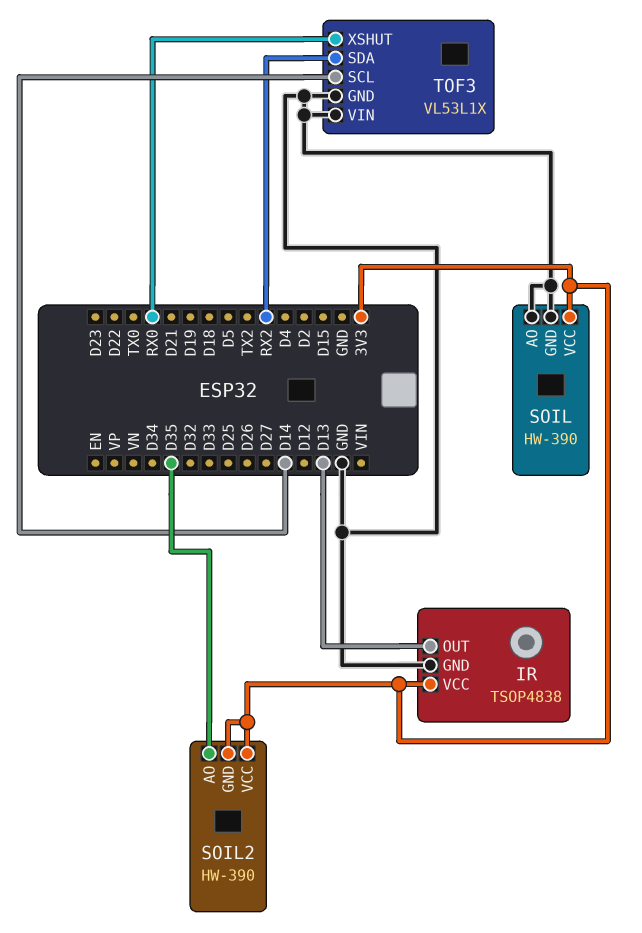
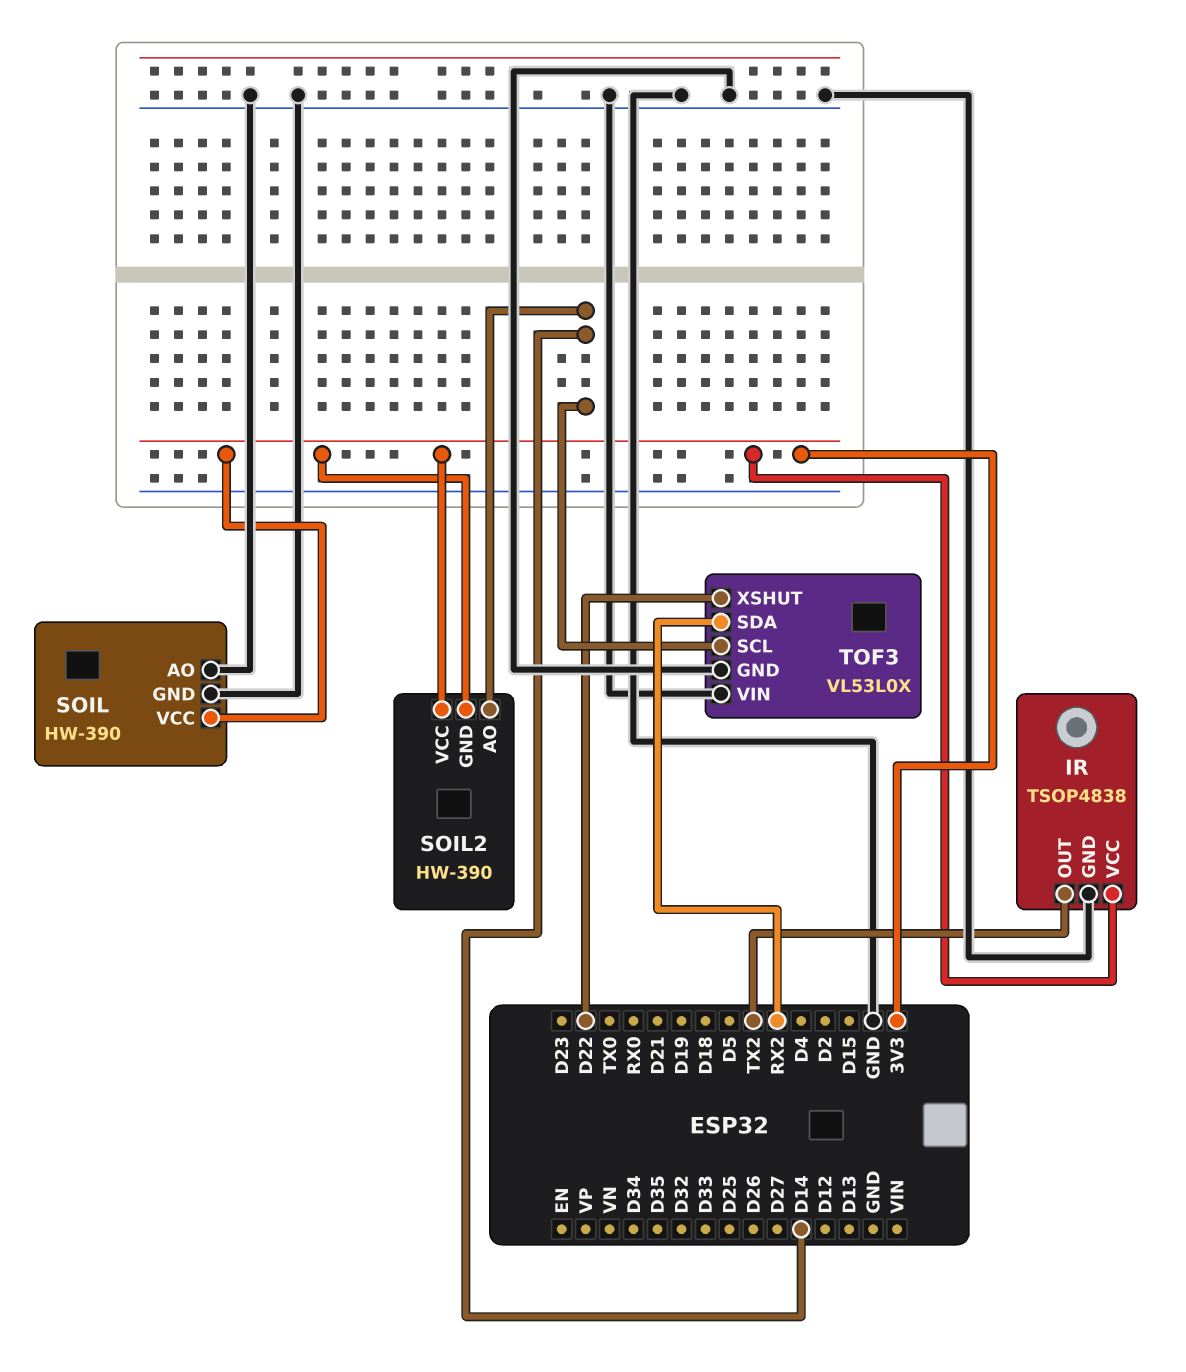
IR pin OUT: D13 -> TX2
SOIL2 pin AO: D35 -> D14
TOF3: VL53L1X -> VL53L0X
TOF3 pin XSHUT: RX0 -> D22

